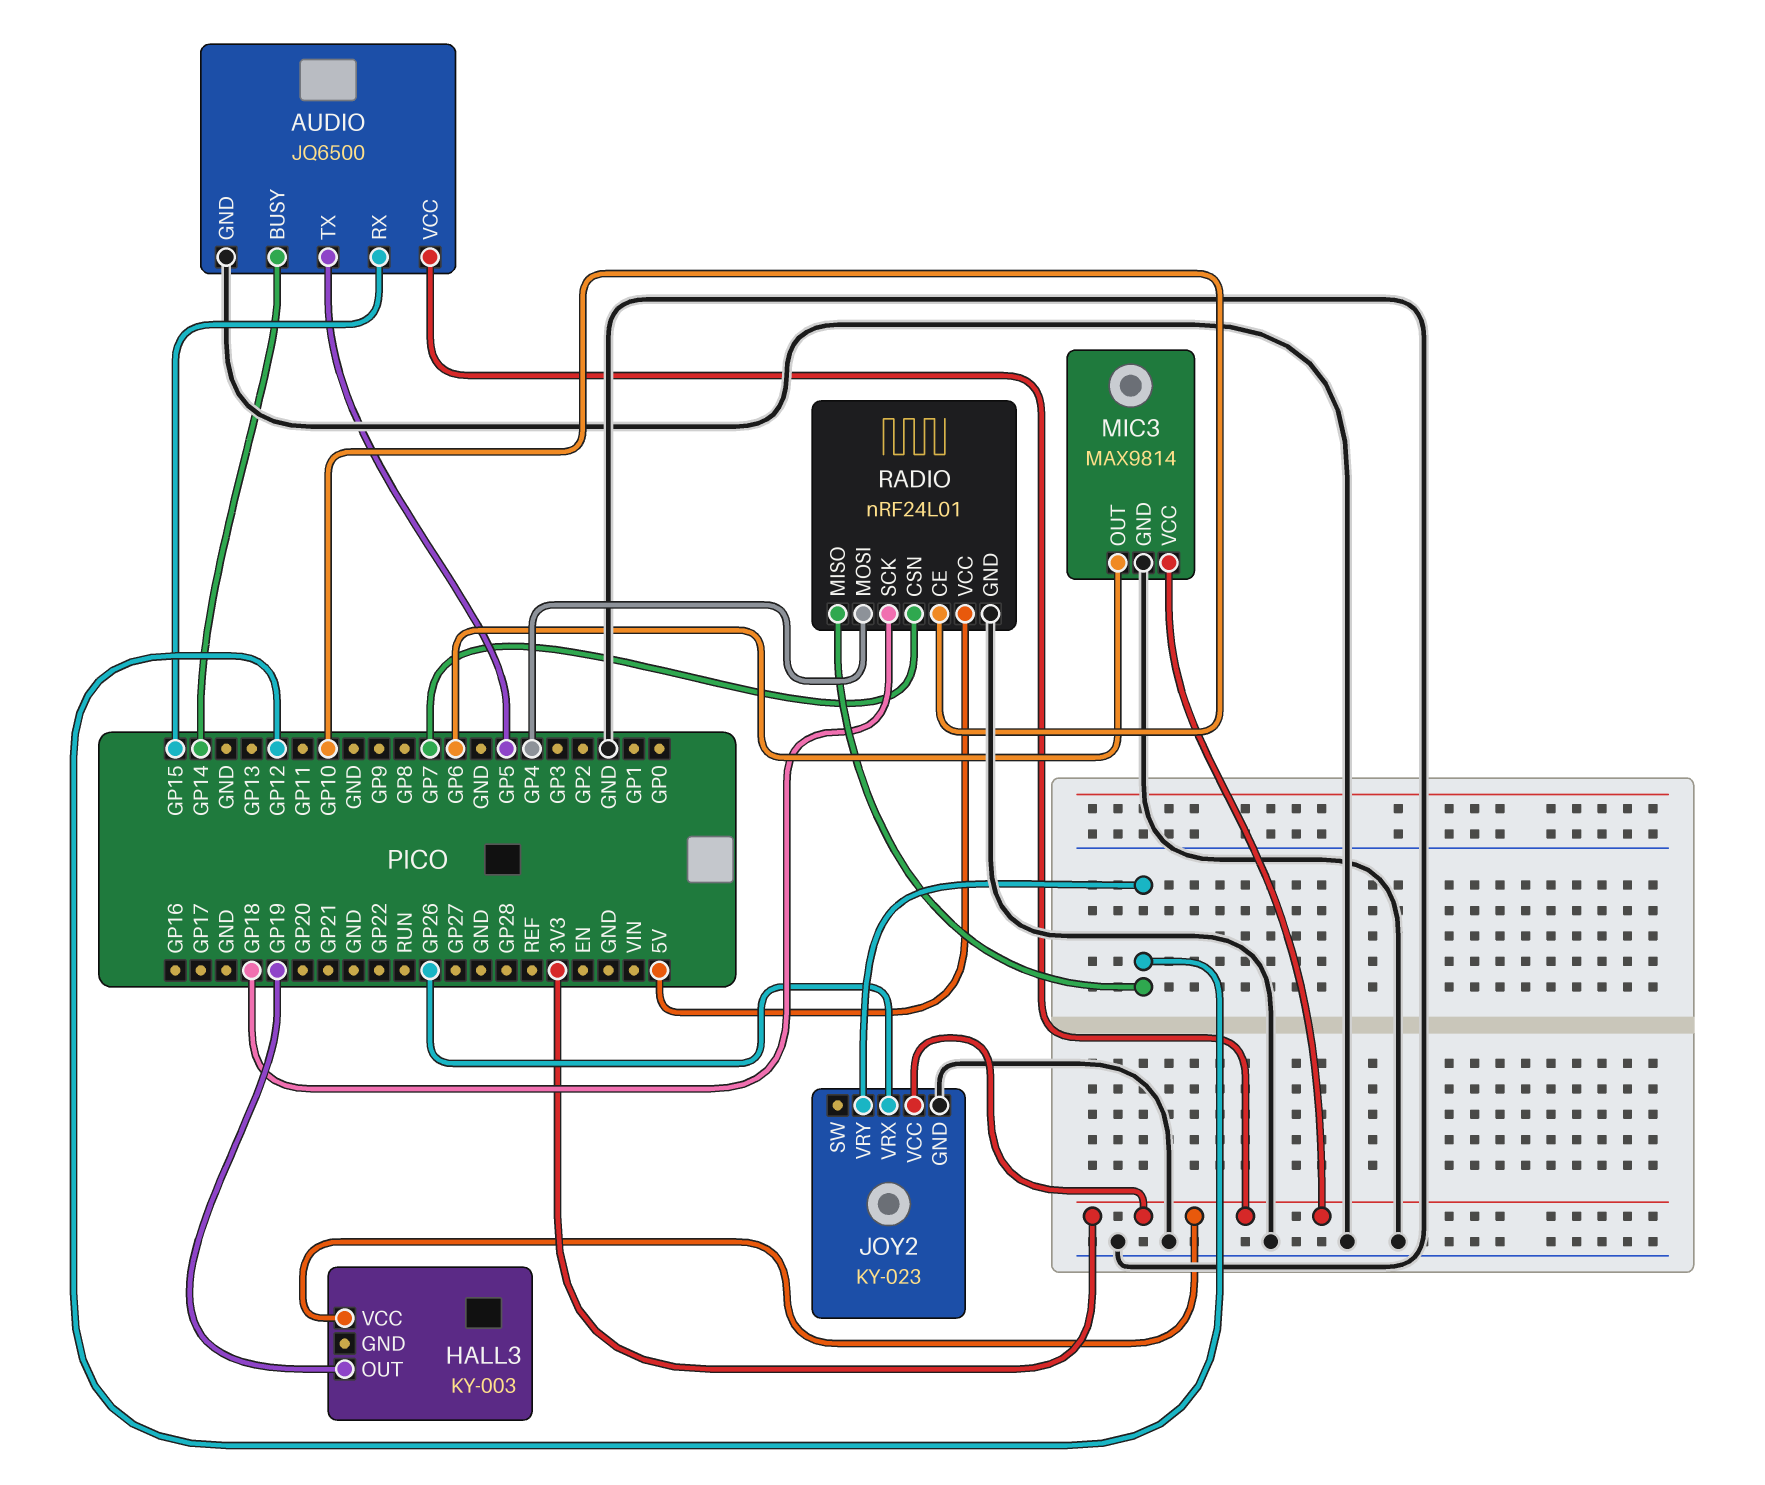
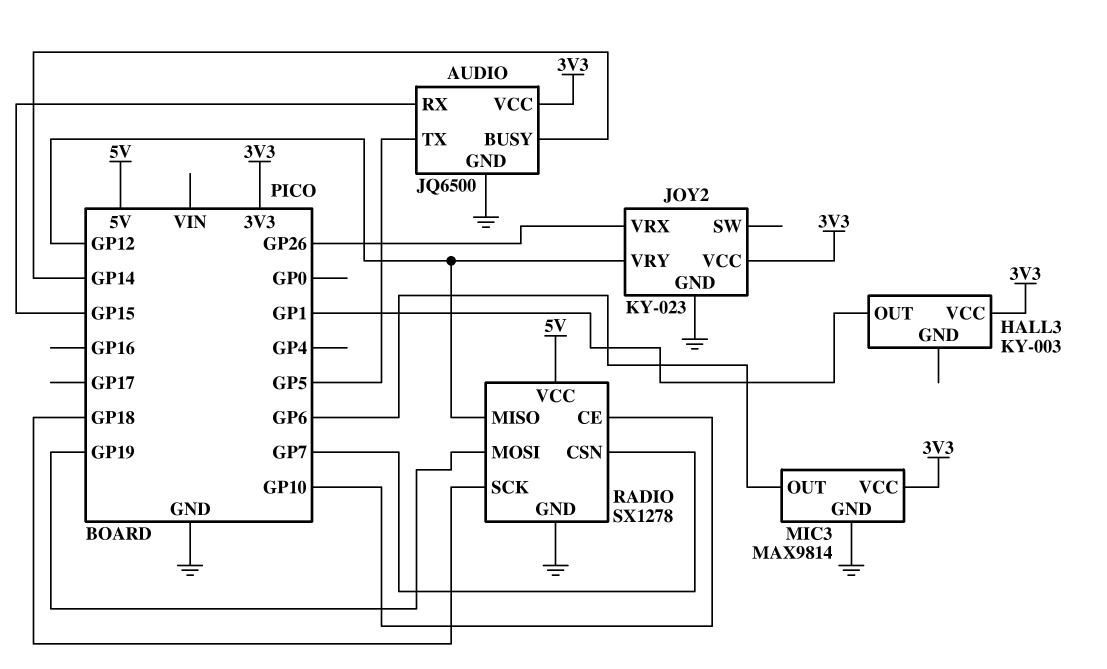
HALL3 pin OUT: GP19 -> GP1
RADIO: nRF24L01 -> SX1278
RADIO pin MOSI: GP4 -> GP19

